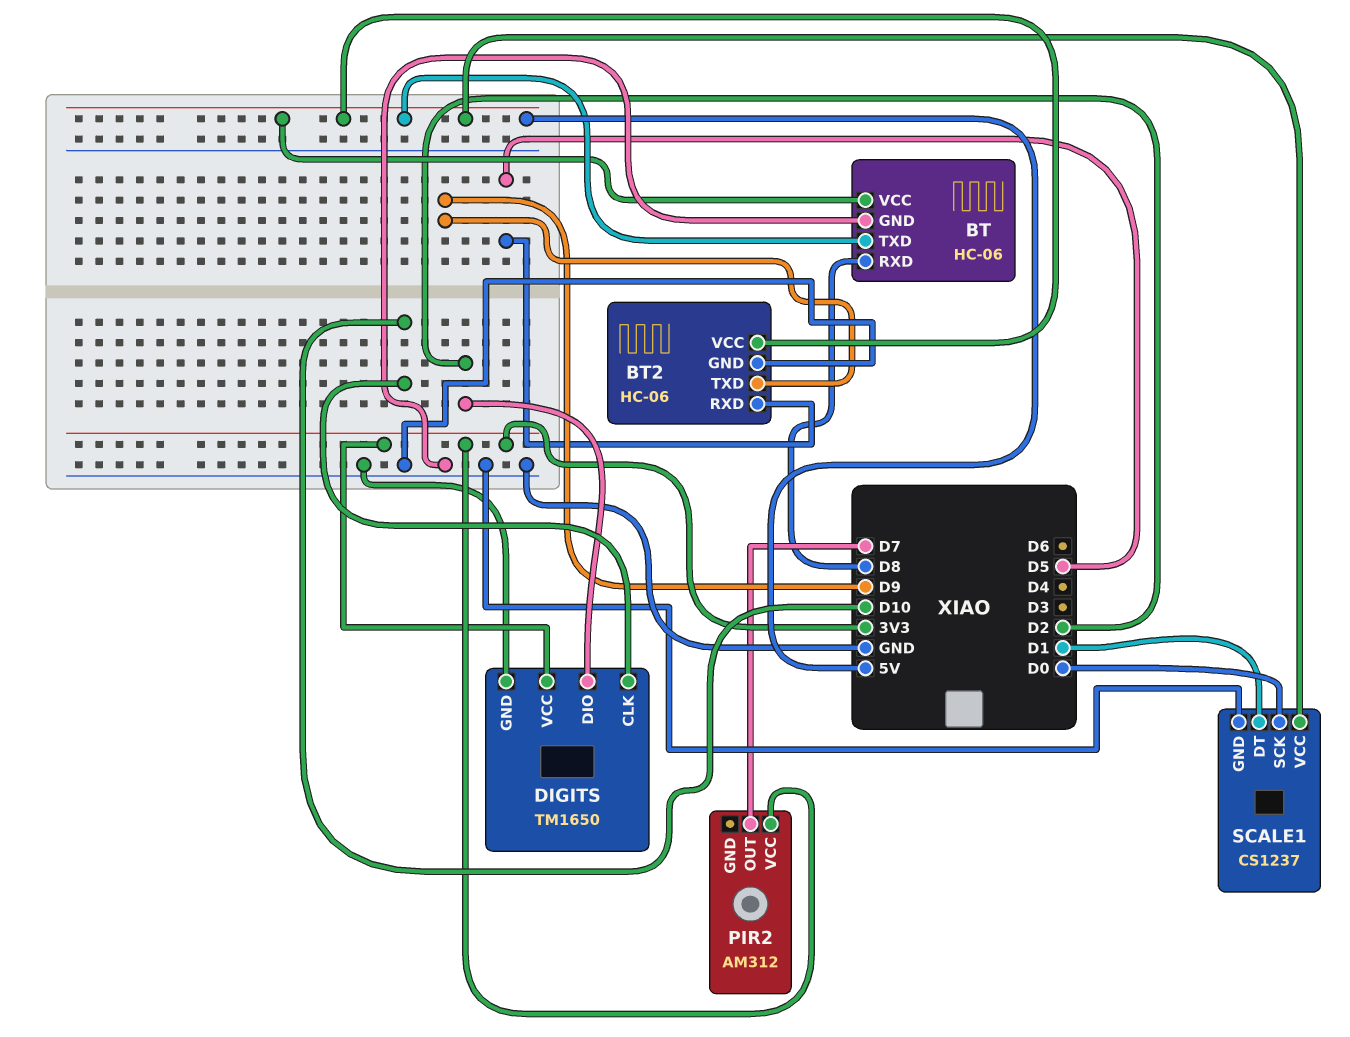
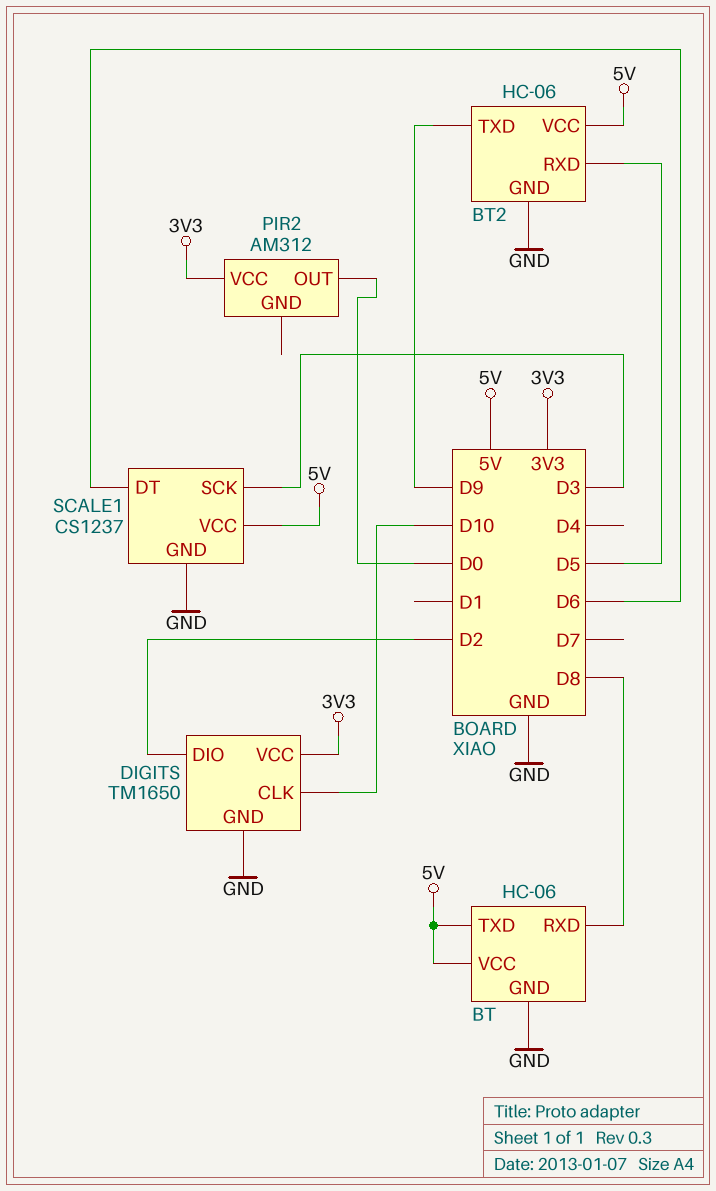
PIR2 pin OUT: D7 -> D0
SCALE1 pin DT: D1 -> D6
SCALE1 pin SCK: D0 -> D3

